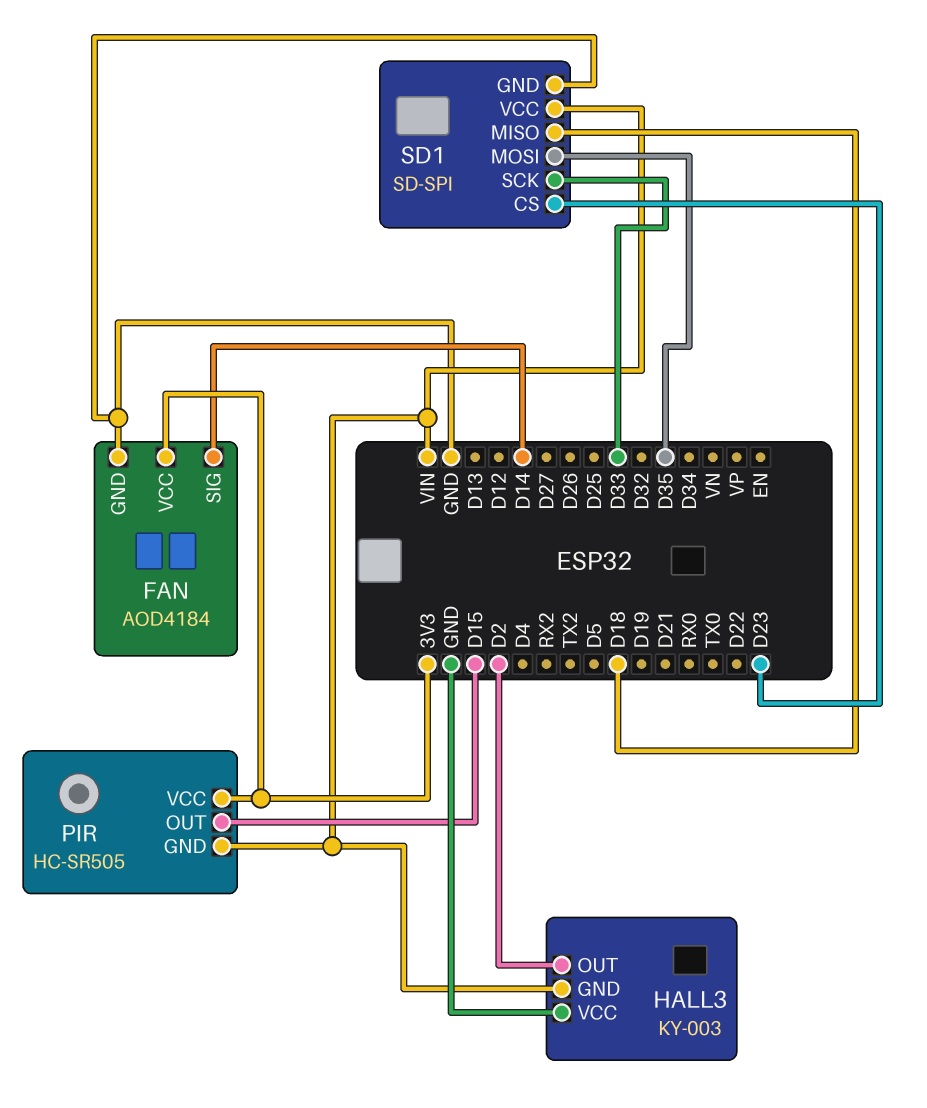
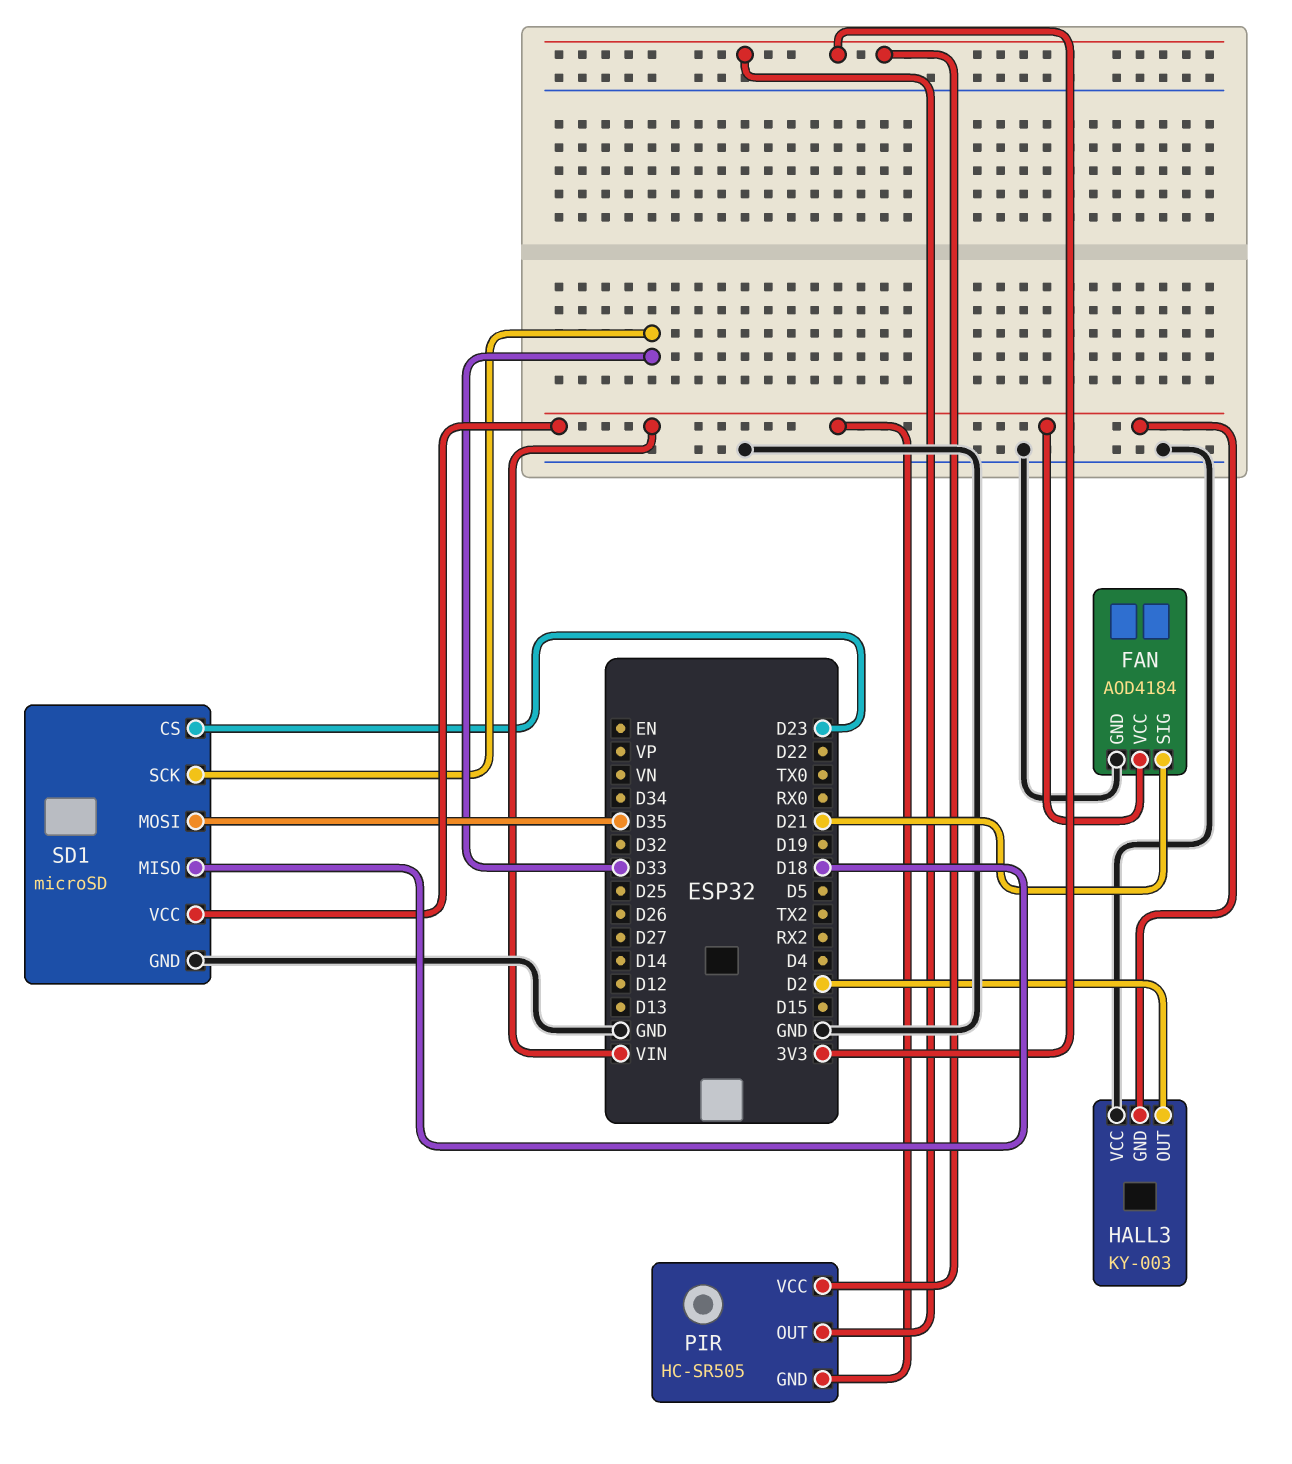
FAN pin SIG: D14 -> D21
FAN pin VCC: 3V3 -> VIN
PIR pin OUT: D15 -> 3V3
SD1: SD-SPI -> microSD

